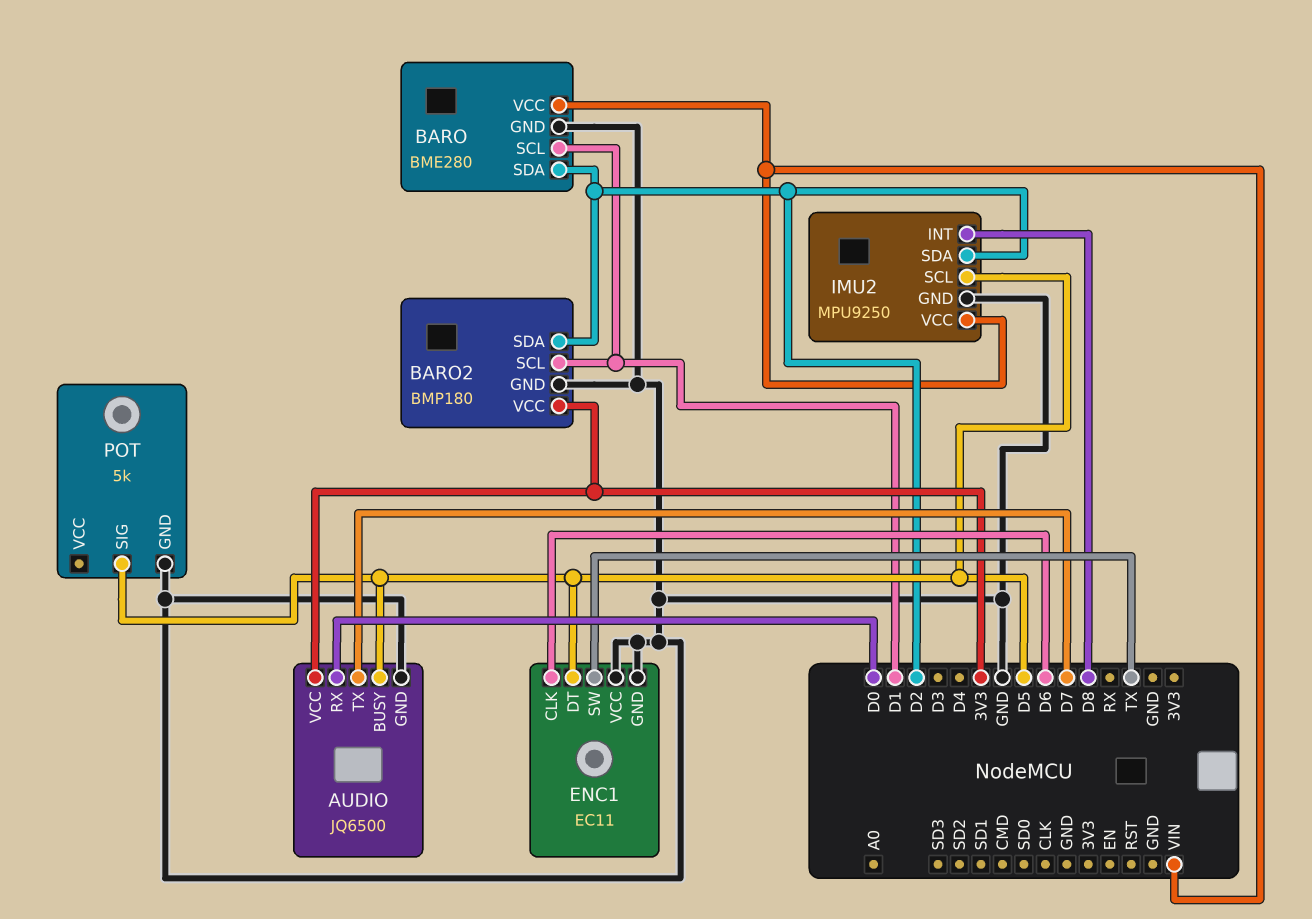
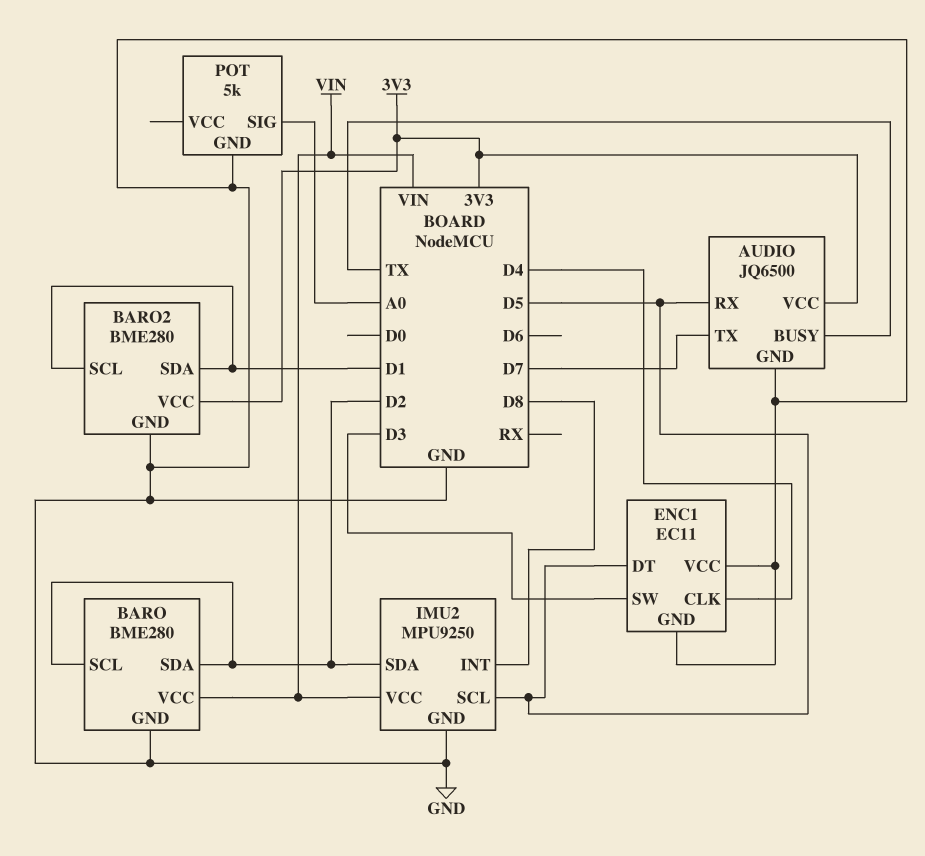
AUDIO pin BUSY: D5 -> TX
AUDIO pin RX: D0 -> D5
BARO pin SCL: D1 -> D2
BARO2: BMP180 -> BME280
BARO2 pin SDA: D2 -> D1
ENC1 pin CLK: D6 -> D4
ENC1 pin SW: TX -> D3
POT pin SIG: D5 -> A0

